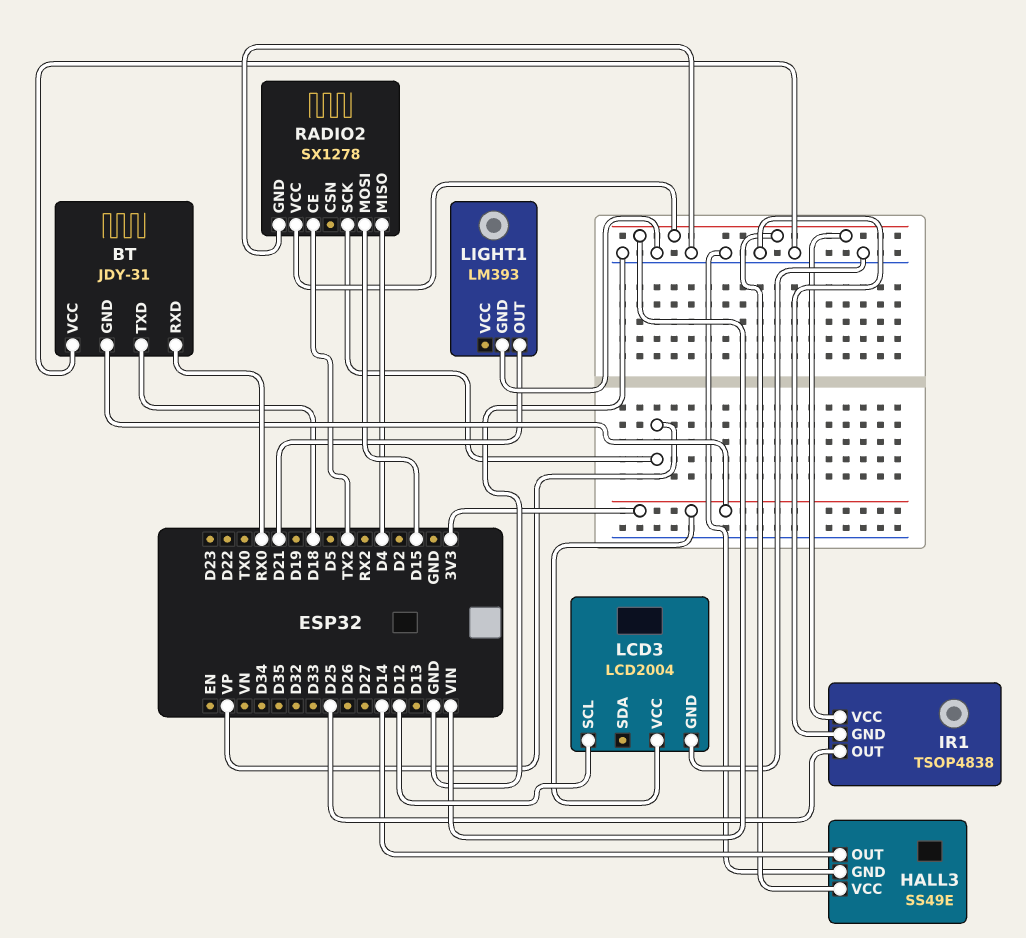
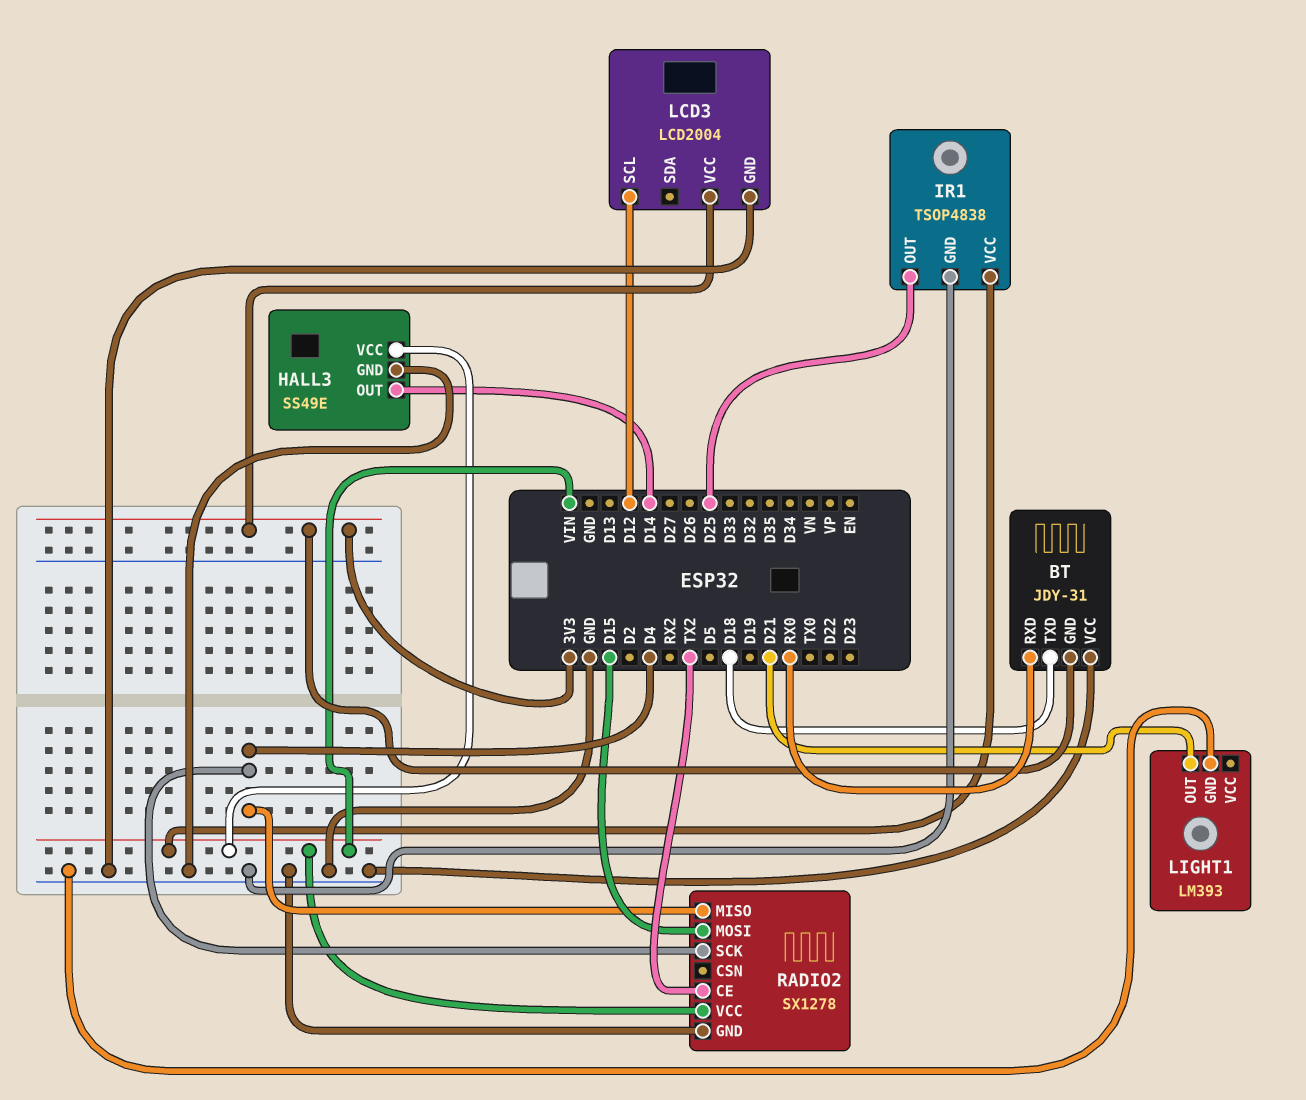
RADIO2 pin SCK: VP -> D4

